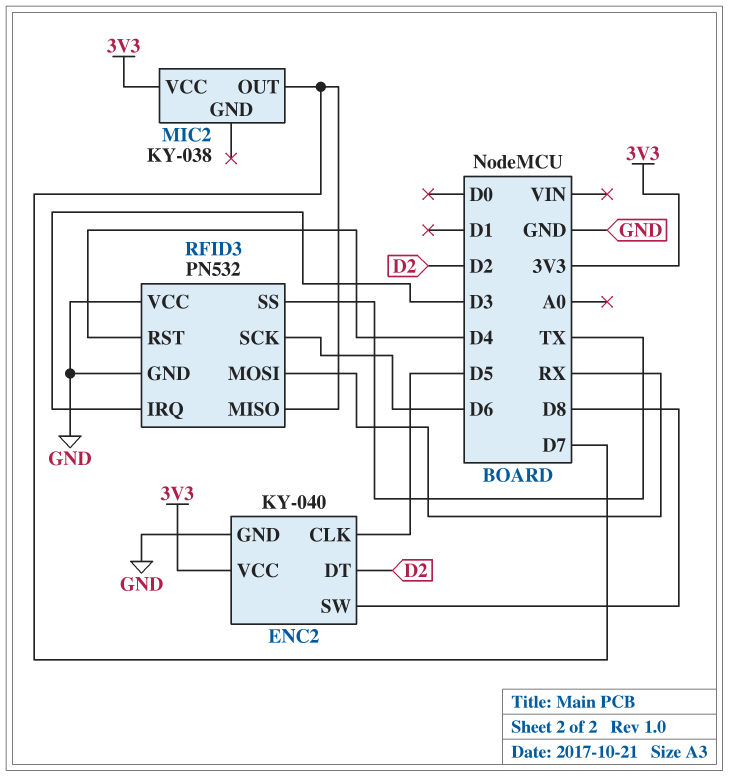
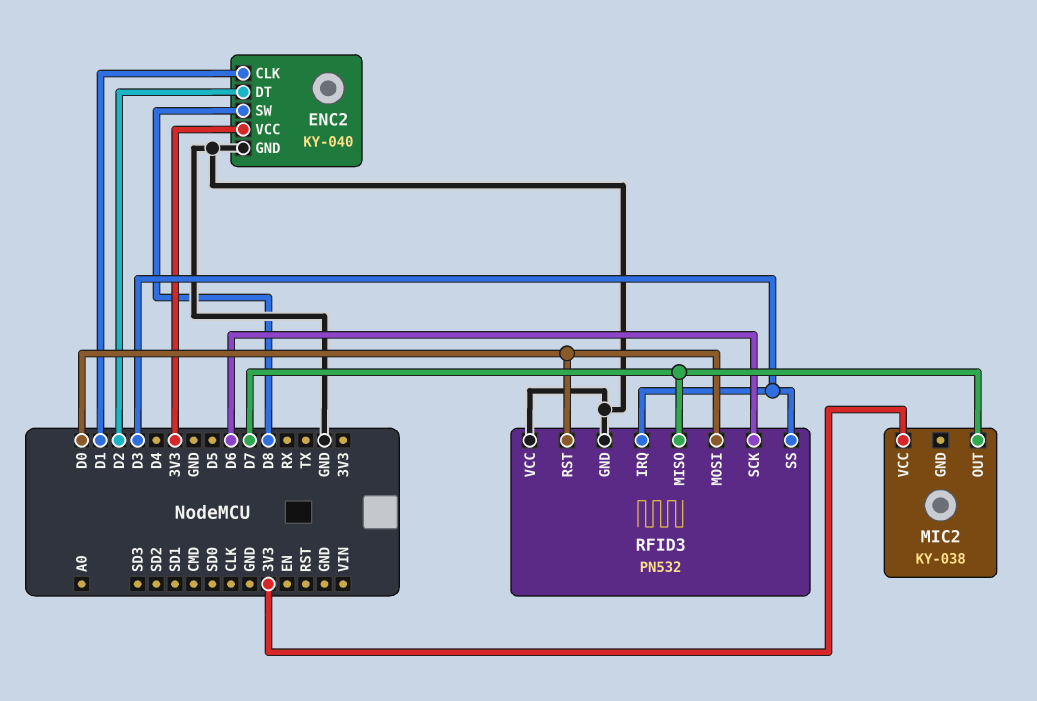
ENC2 pin CLK: D5 -> D1
RFID3 pin MOSI: RX -> D0
RFID3 pin RST: D4 -> D0
RFID3 pin SS: TX -> D3

